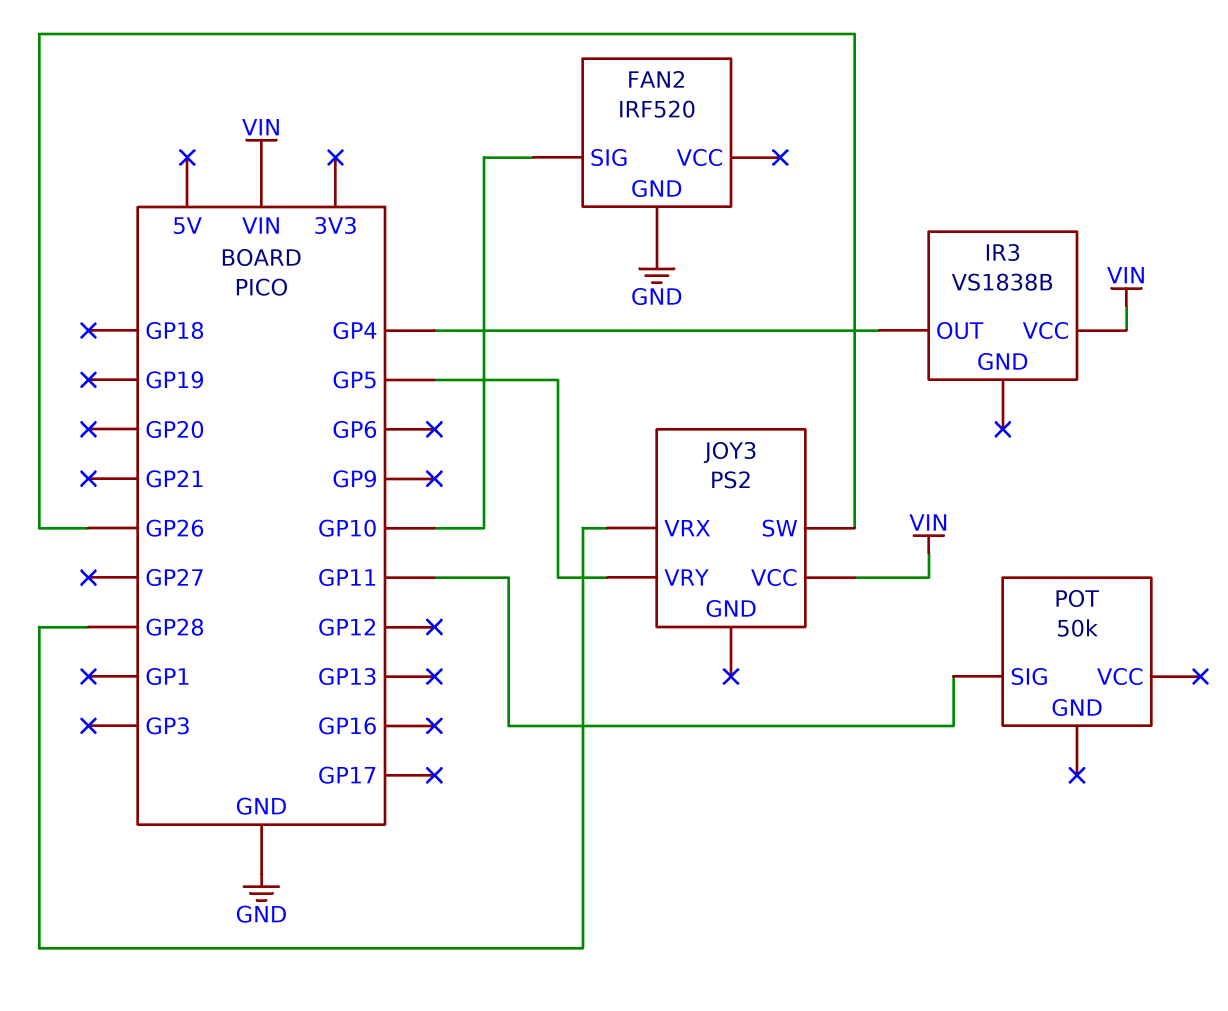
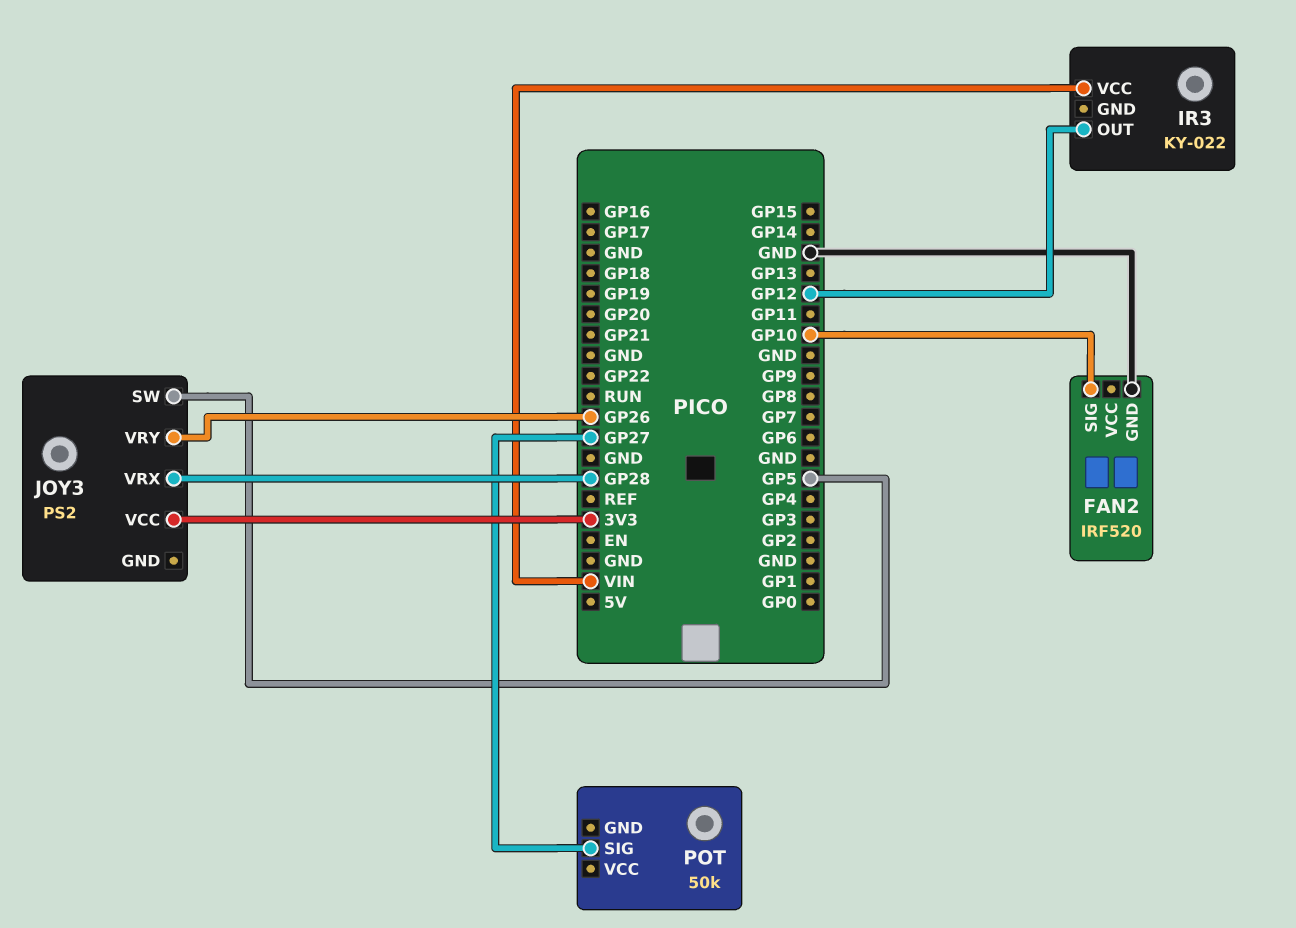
IR3: VS1838B -> KY-022
IR3 pin OUT: GP4 -> GP12
JOY3 pin SW: GP26 -> GP5
JOY3 pin VCC: VIN -> 3V3
JOY3 pin VRY: GP5 -> GP26
POT pin SIG: GP11 -> GP27

